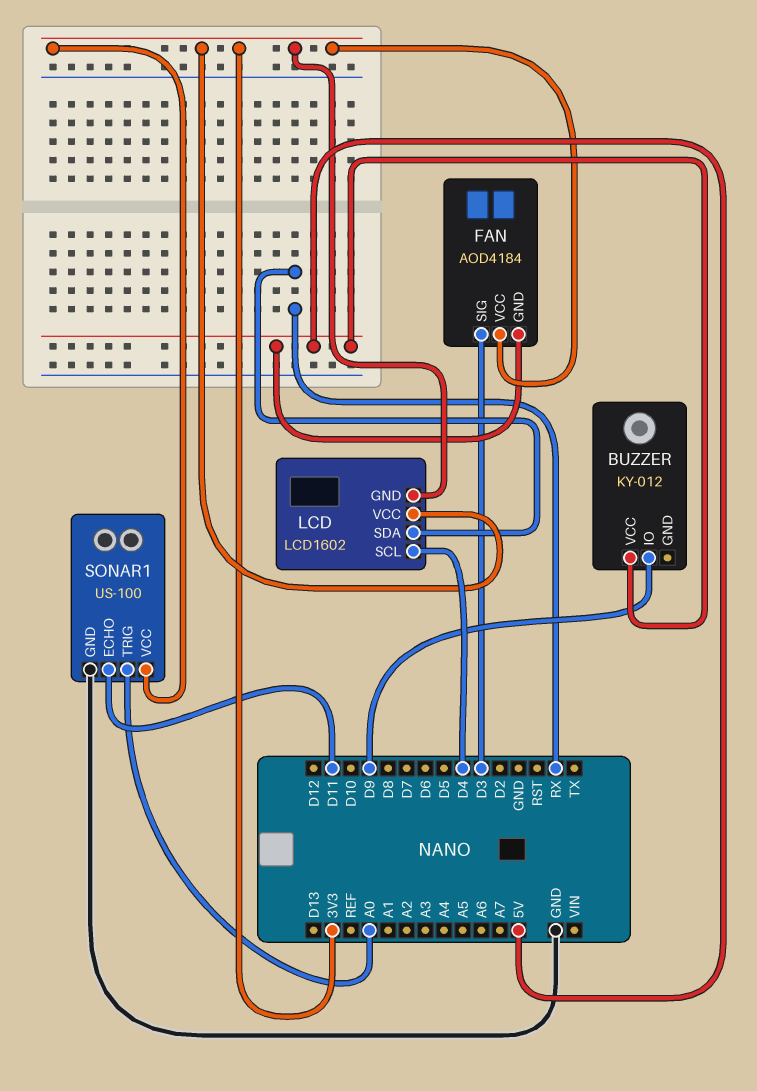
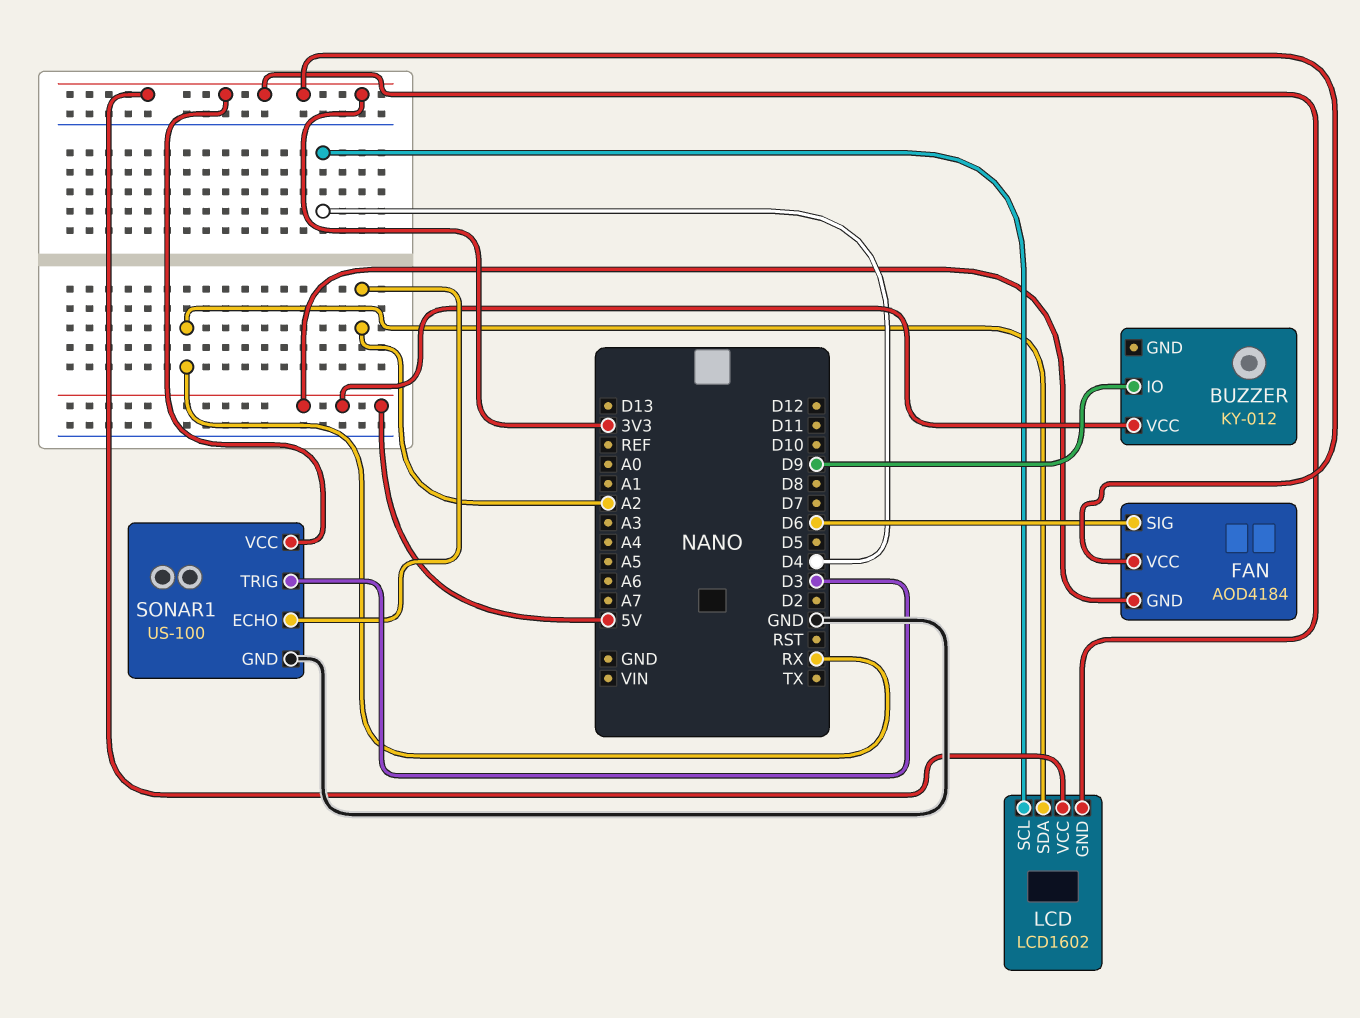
FAN pin SIG: D3 -> D6
SONAR1 pin ECHO: D11 -> A2
SONAR1 pin TRIG: A0 -> D3

